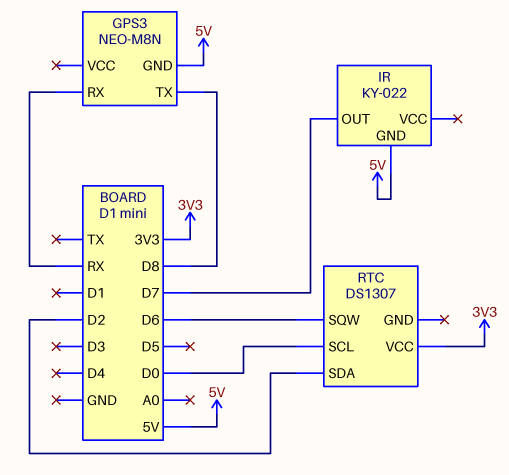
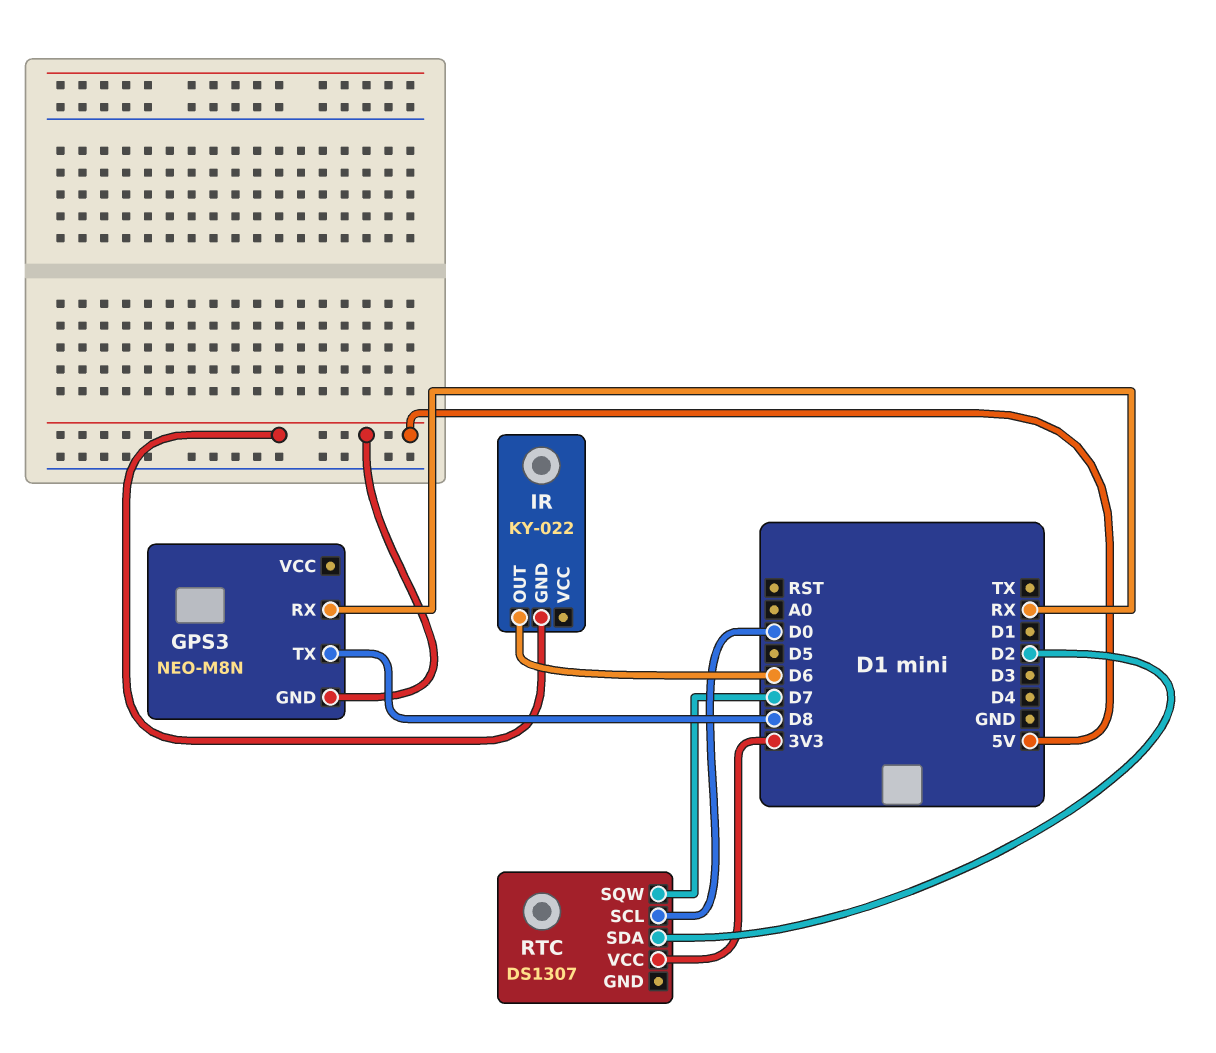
IR pin OUT: D7 -> D6
RTC pin SQW: D6 -> D7

